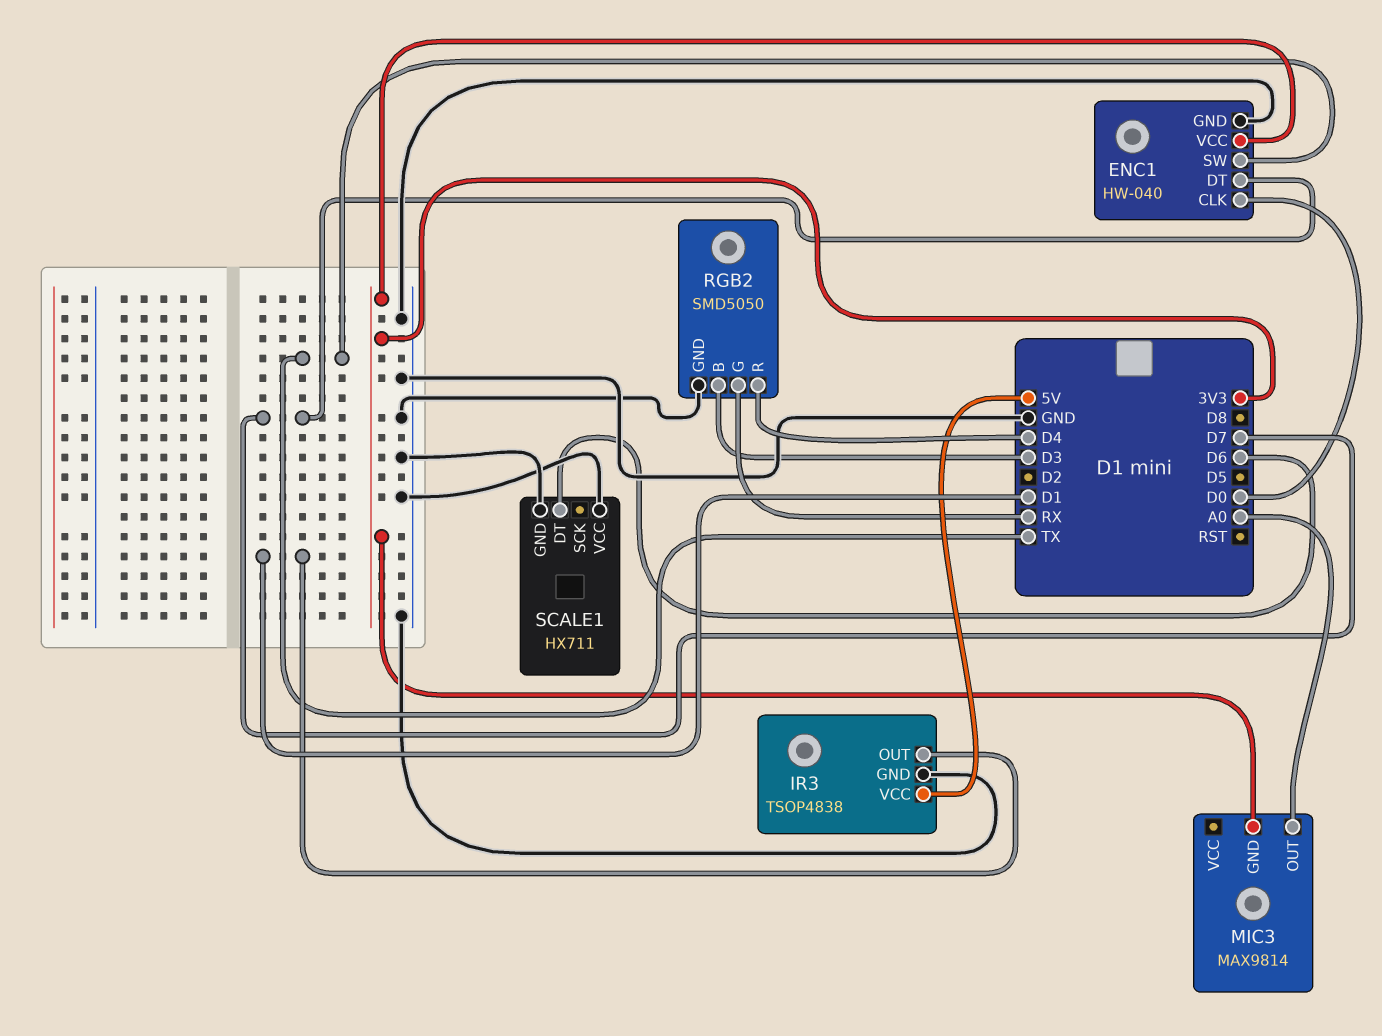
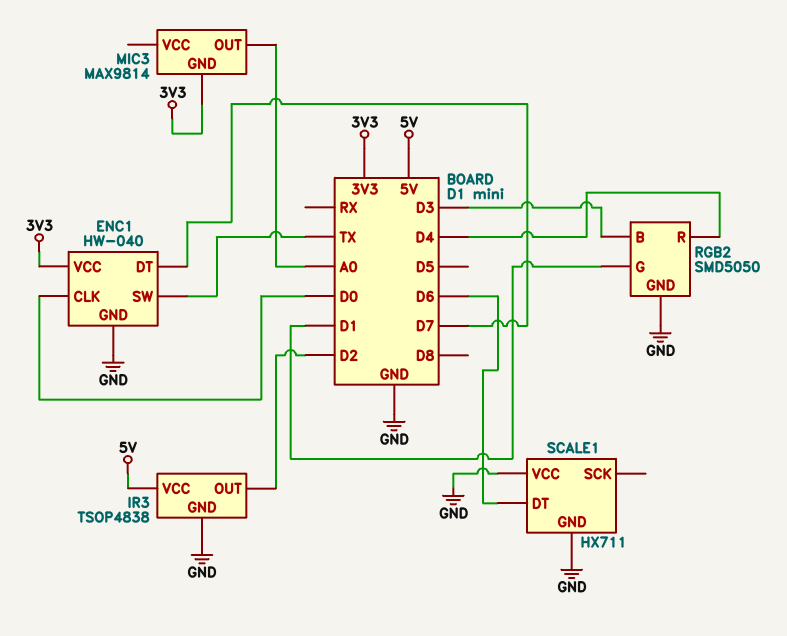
IR3 pin OUT: D1 -> D2
RGB2 pin G: RX -> D1

